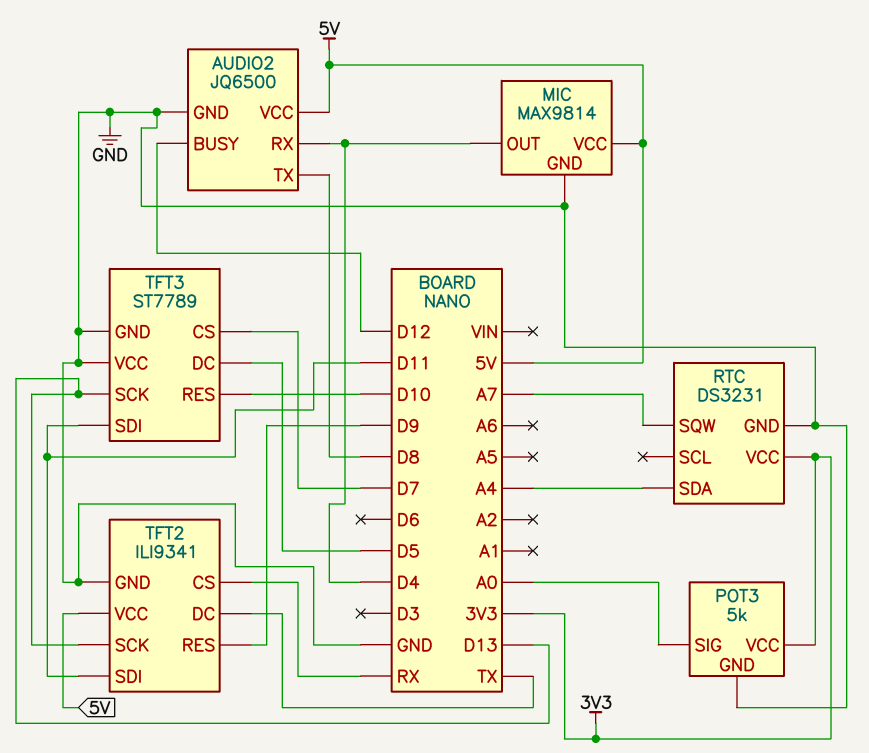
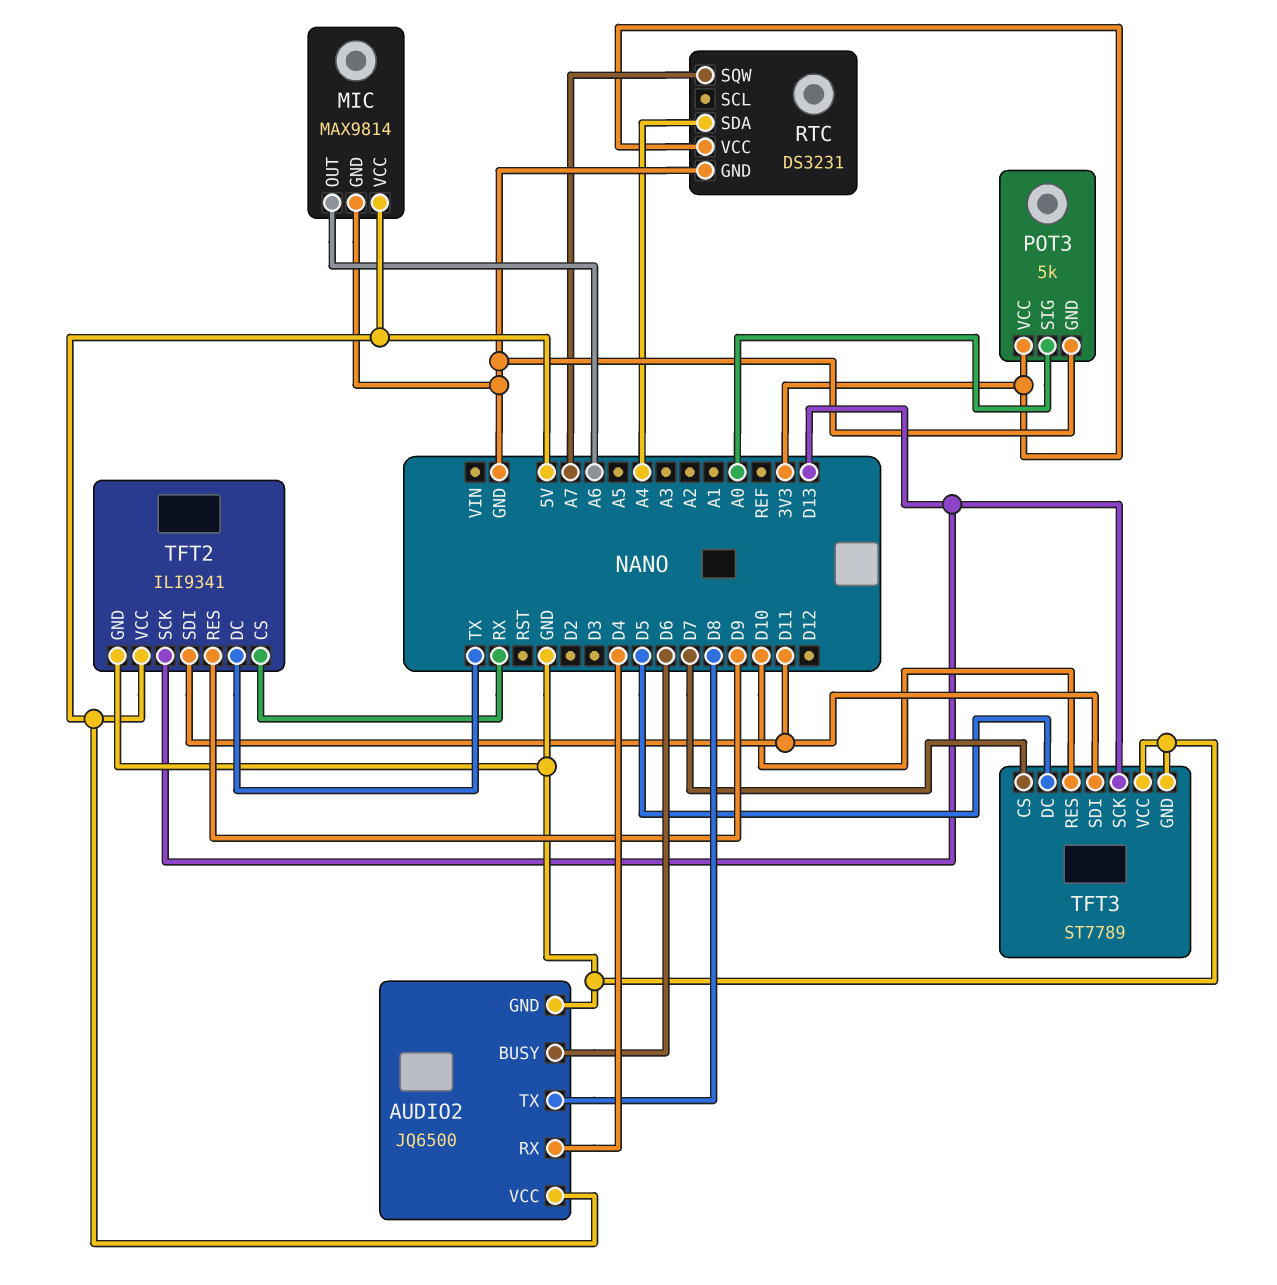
AUDIO2 pin BUSY: D12 -> D6
MIC pin OUT: D4 -> A6

